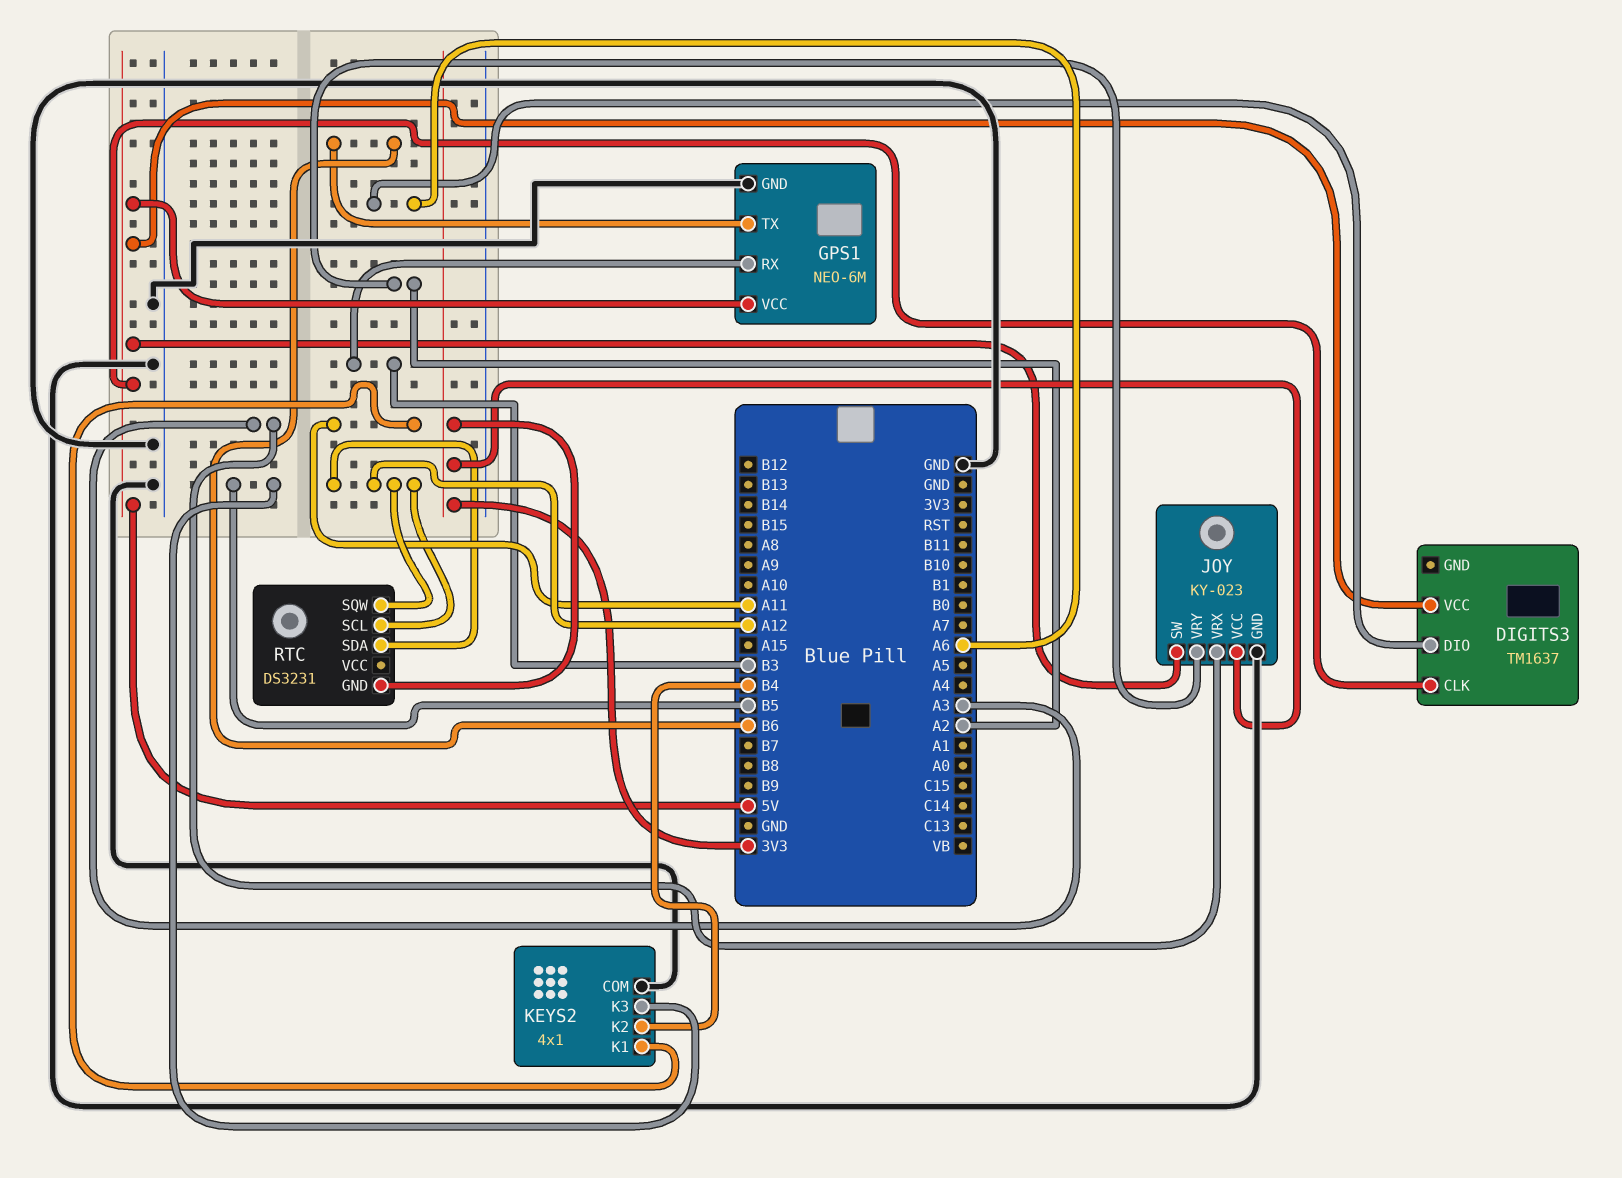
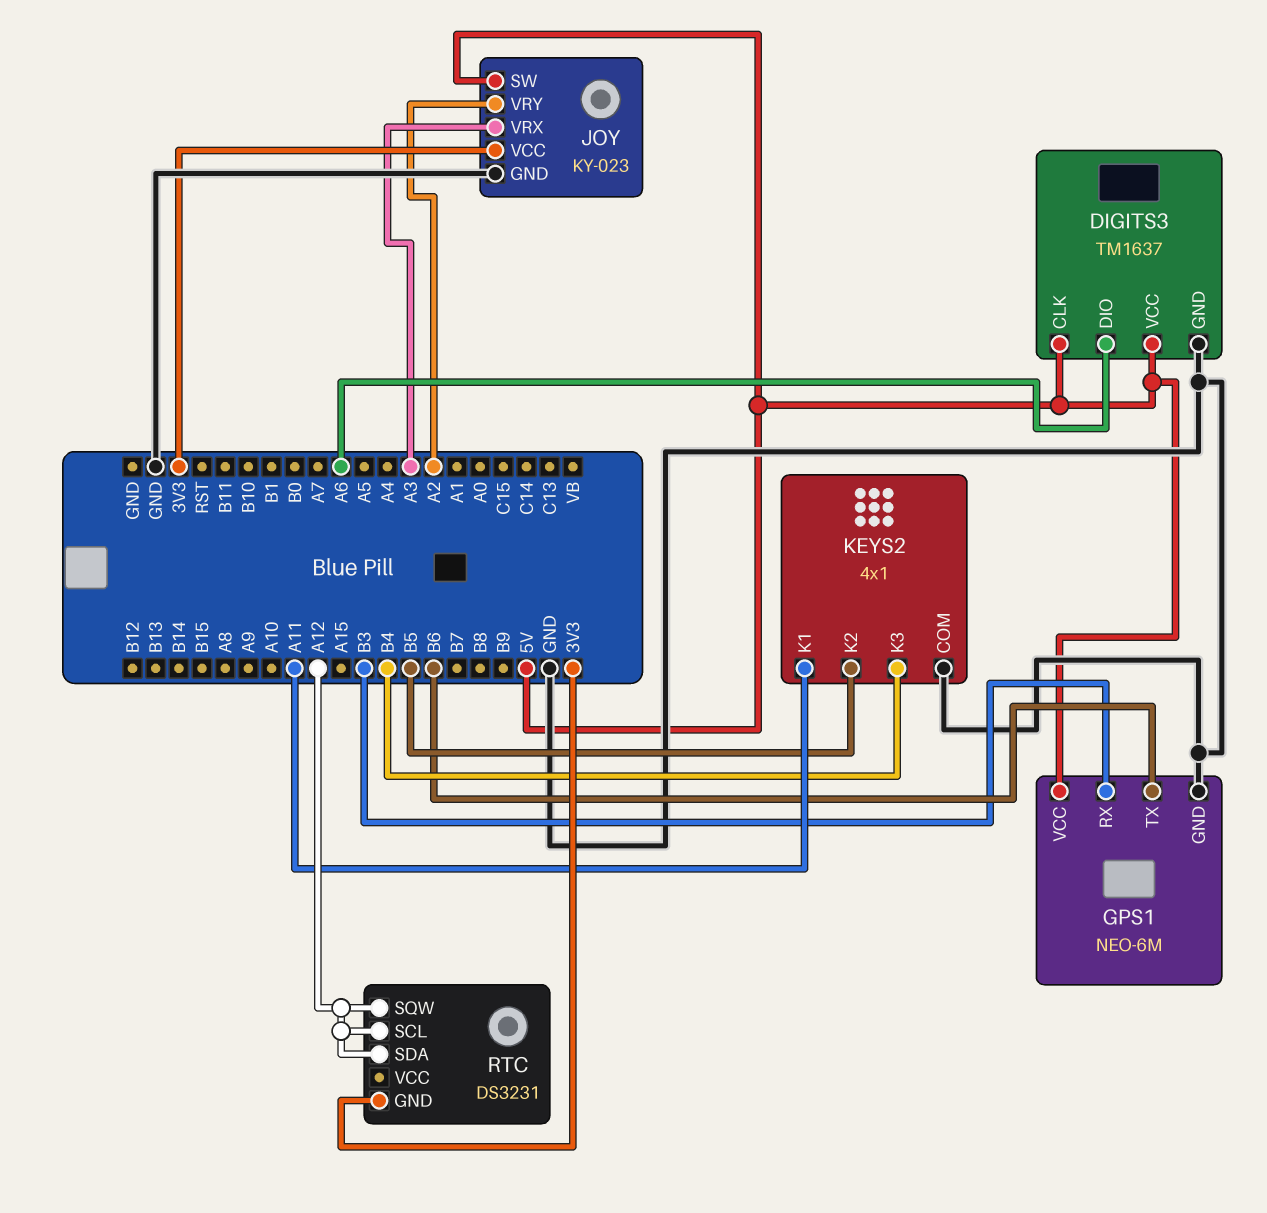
DIGITS3 pin GND: none -> GND
KEYS2 pin K2: B4 -> B5
KEYS2 pin K3: B5 -> B4

